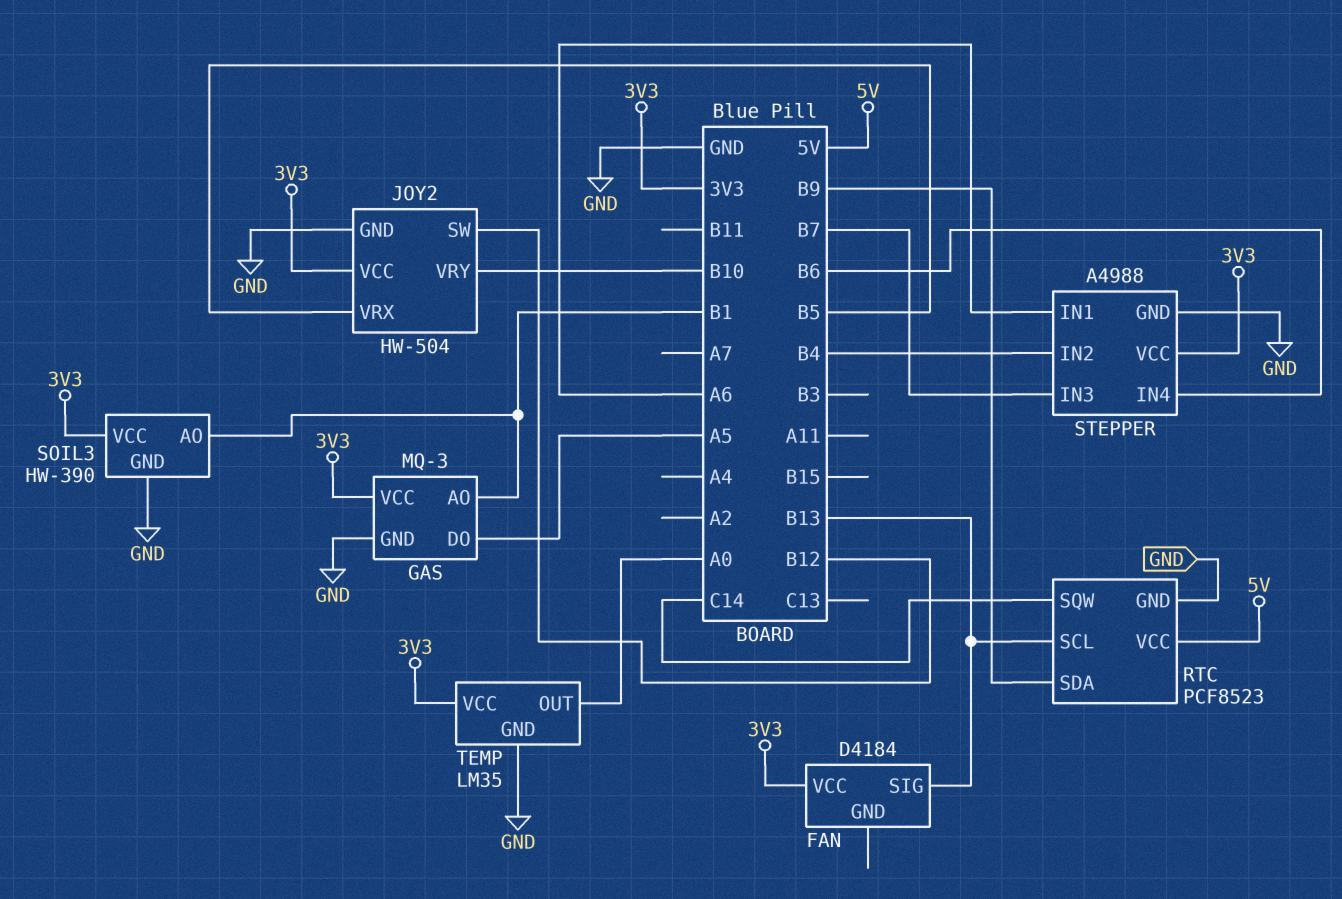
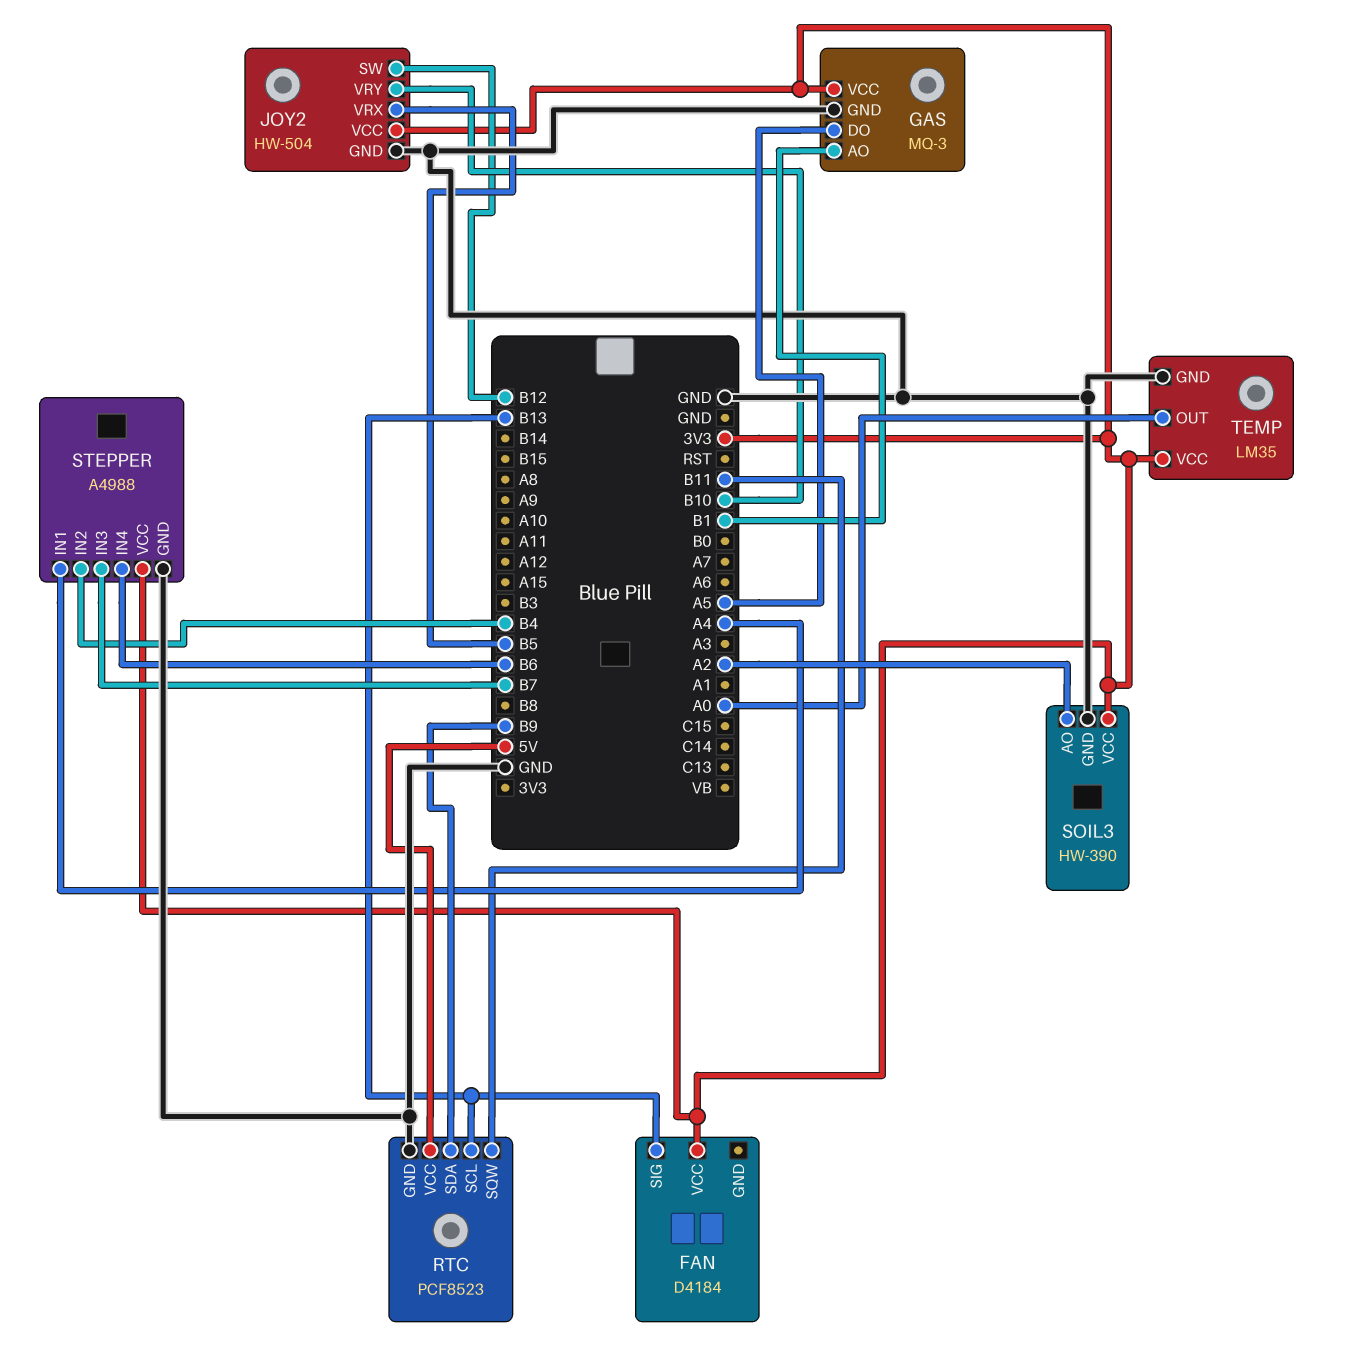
RTC pin SQW: C14 -> B11
SOIL3 pin AO: B1 -> A2
STEPPER pin IN1: A6 -> A4

